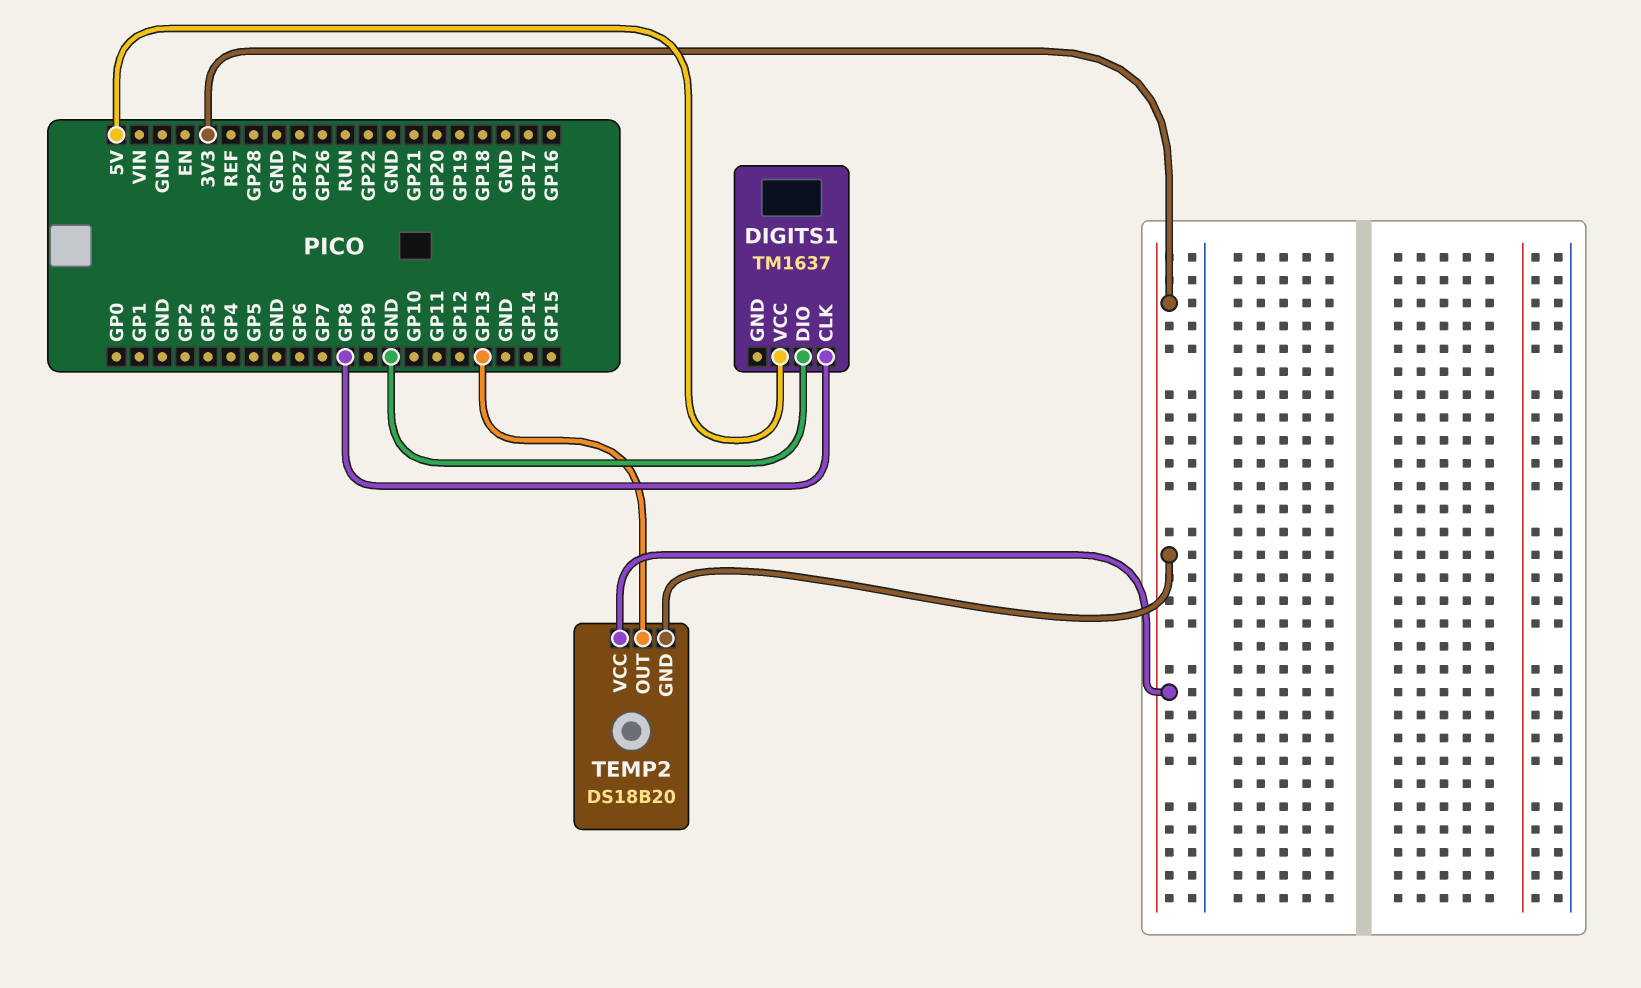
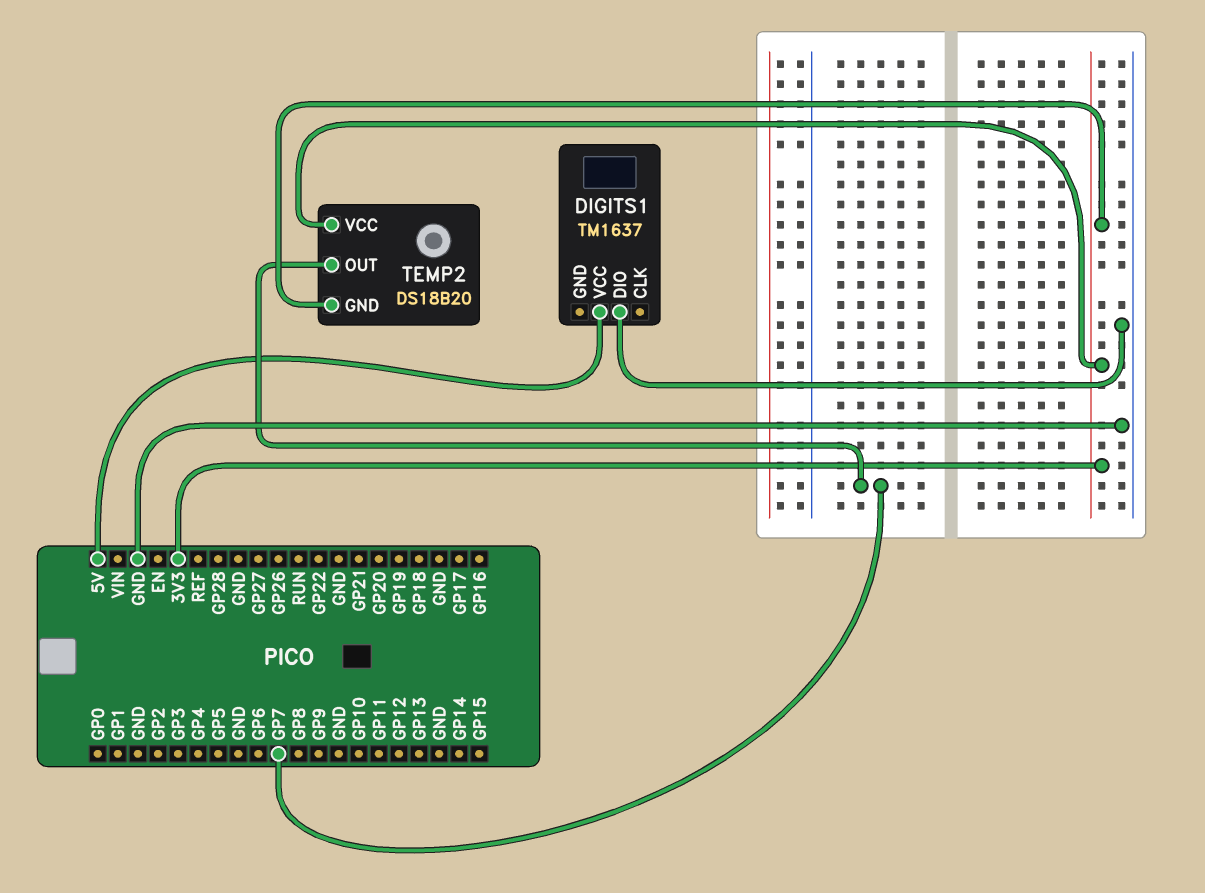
DIGITS1 pin CLK: GP8 -> none
TEMP2 pin OUT: GP13 -> GP7

